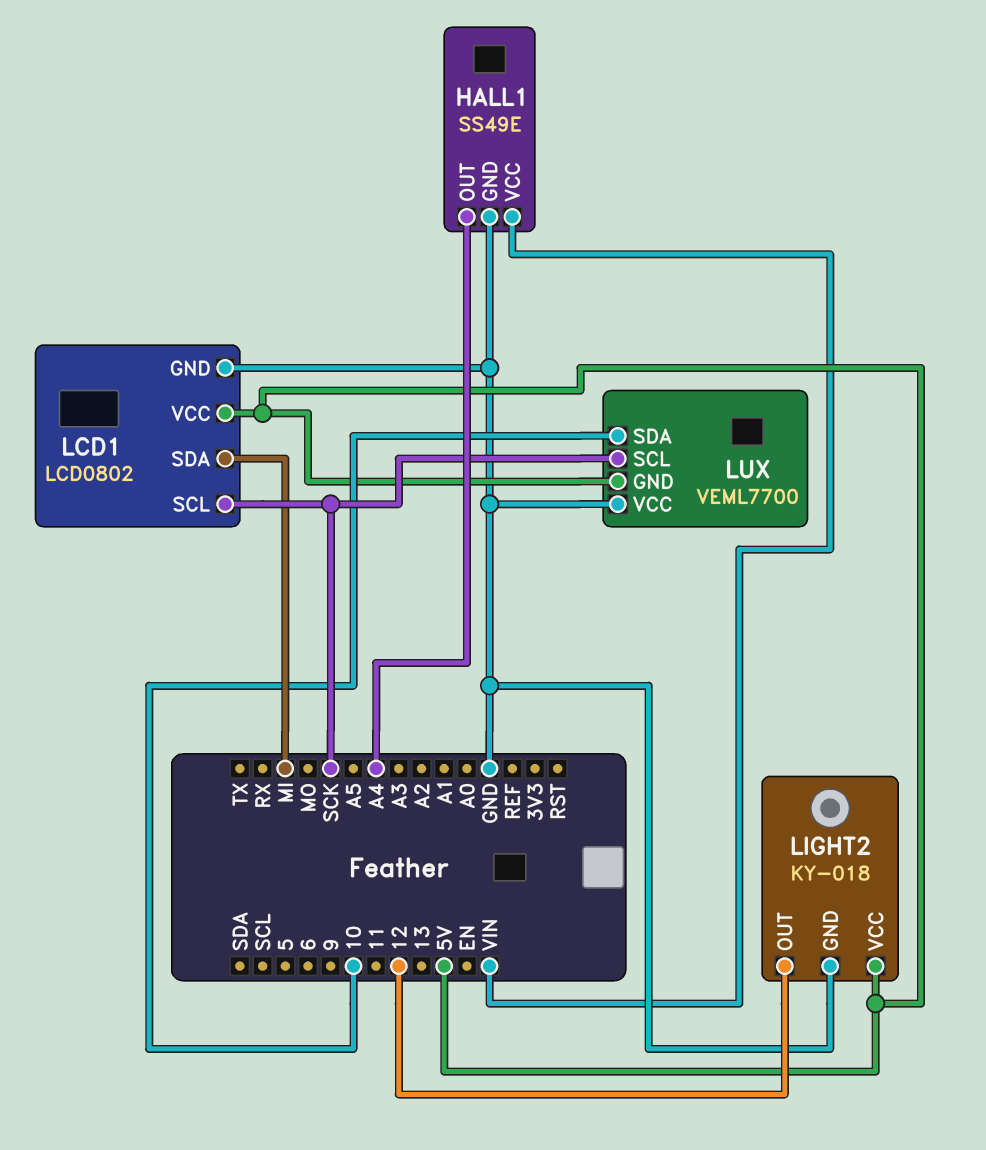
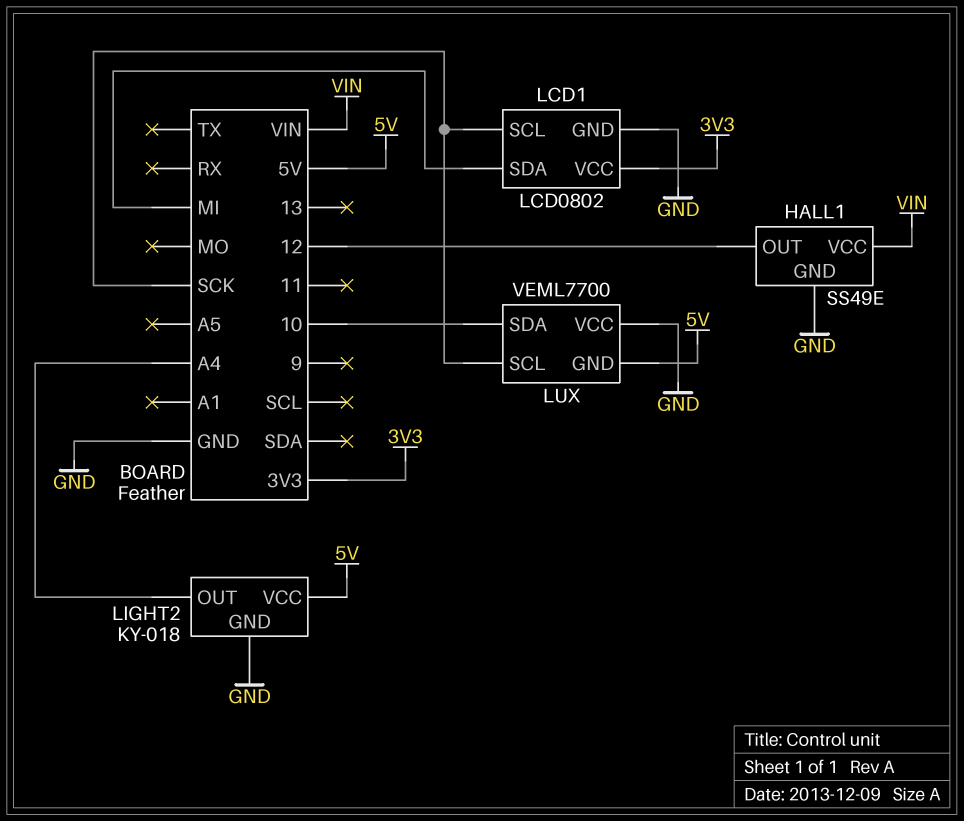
HALL1 pin OUT: A4 -> 12
LCD1 pin VCC: 5V -> 3V3
LIGHT2 pin OUT: 12 -> A4

